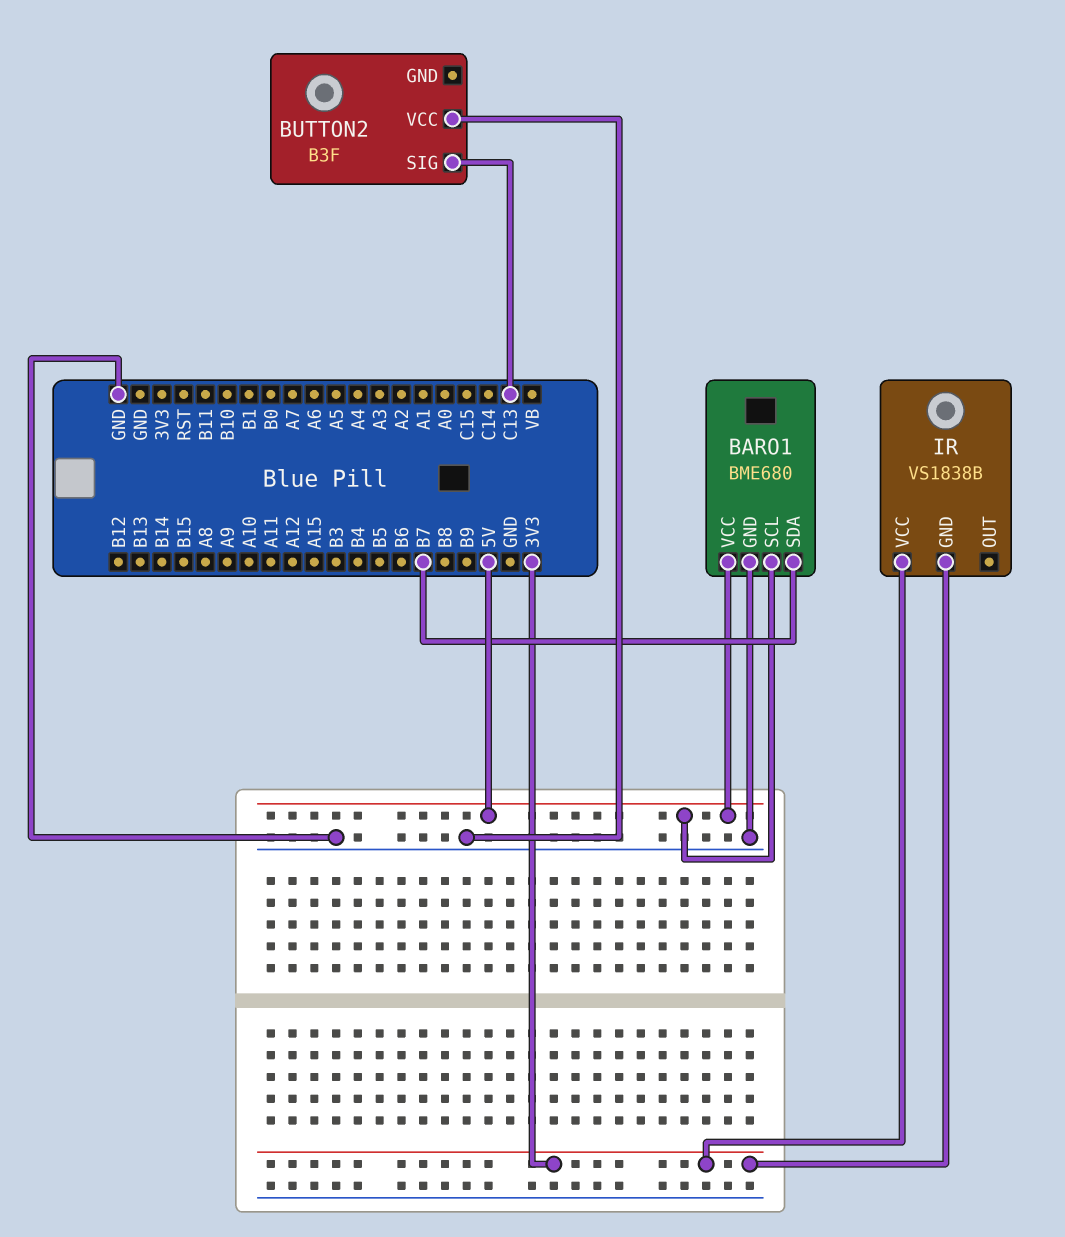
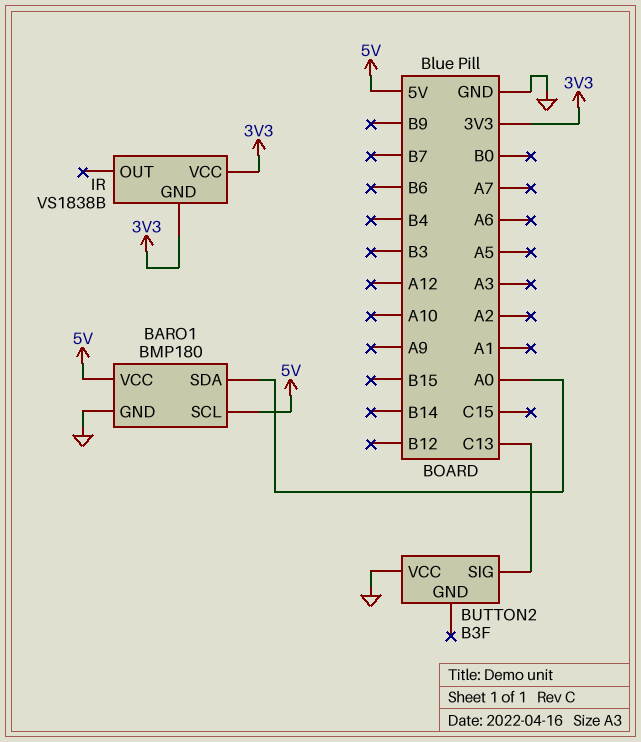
BARO1: BME680 -> BMP180
BARO1 pin SDA: B7 -> A0

